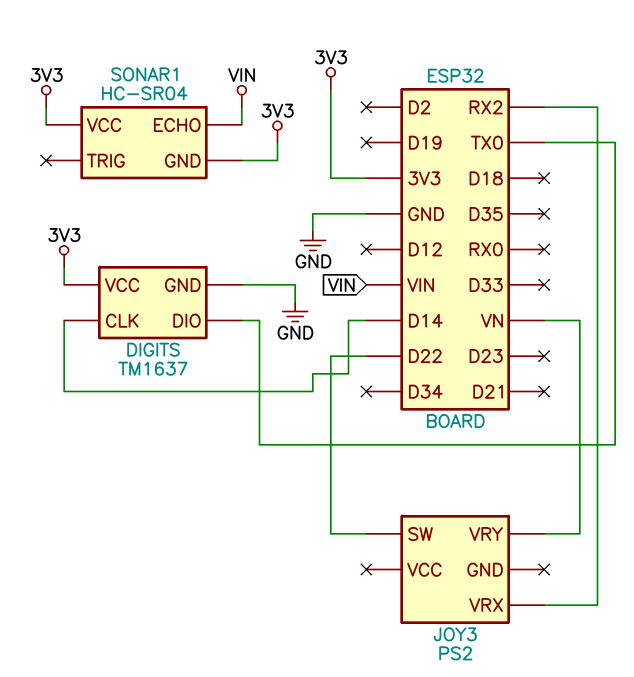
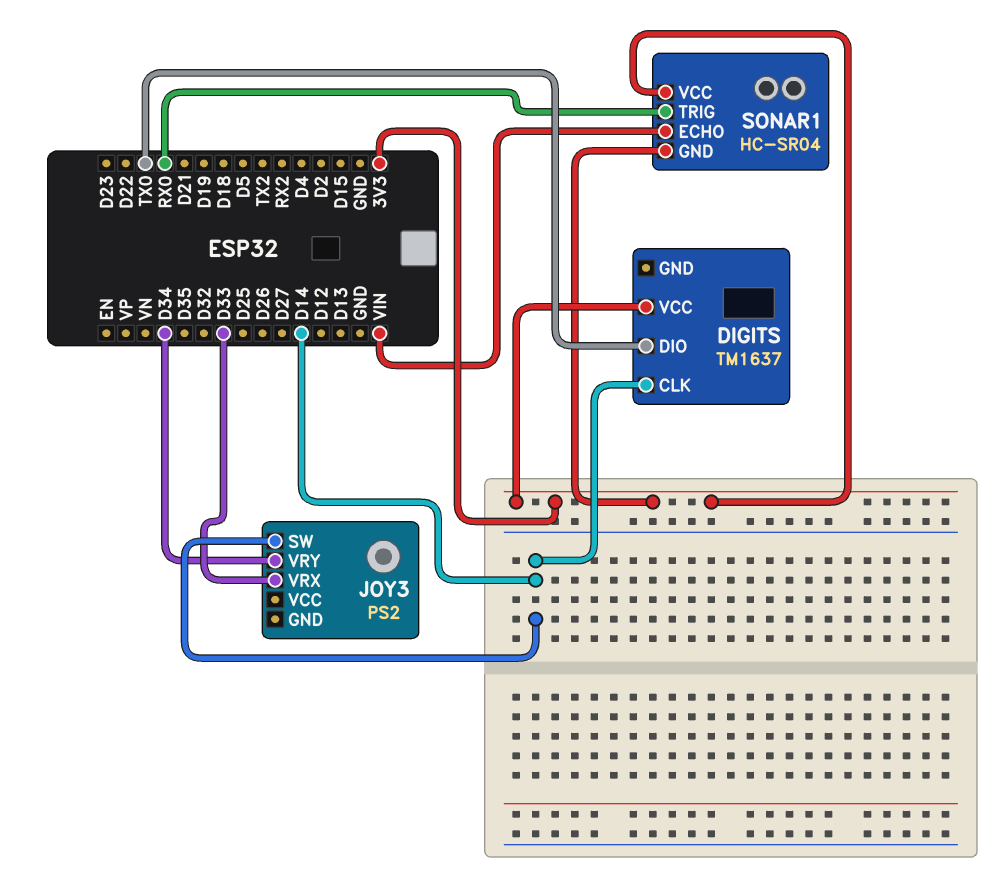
DIGITS pin GND: GND -> none
JOY3 pin SW: D22 -> D14
JOY3 pin VRX: RX2 -> D33
JOY3 pin VRY: VN -> D34
SONAR1 pin TRIG: none -> RX0

